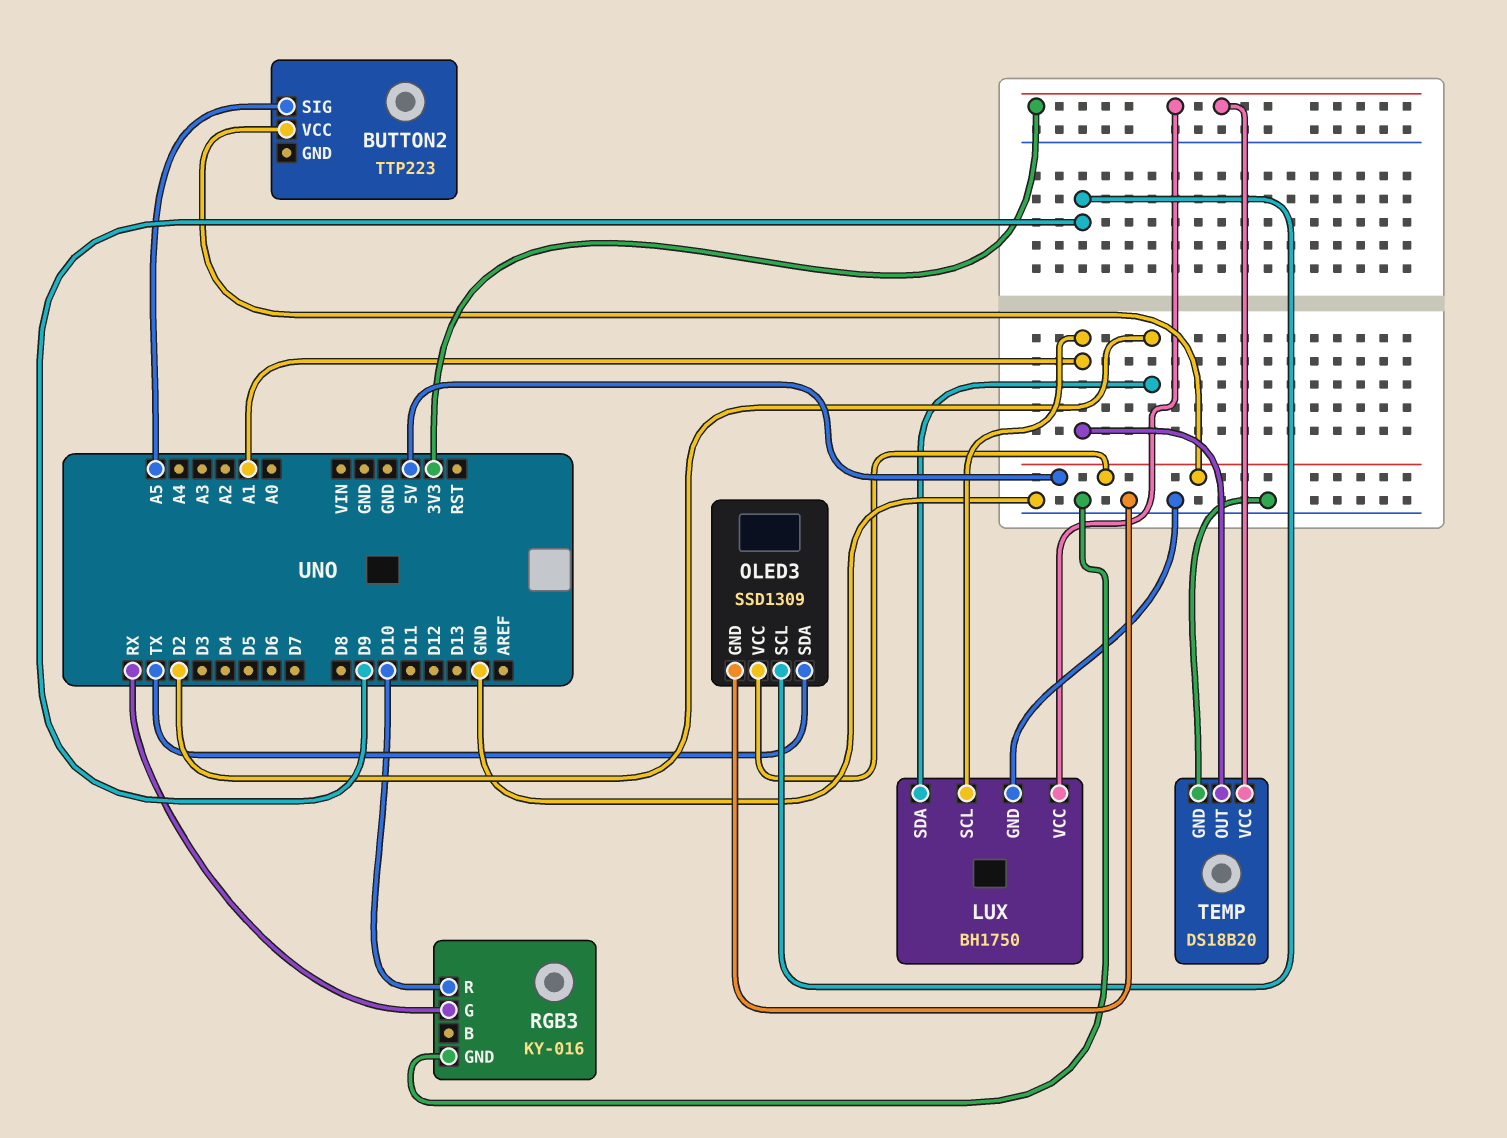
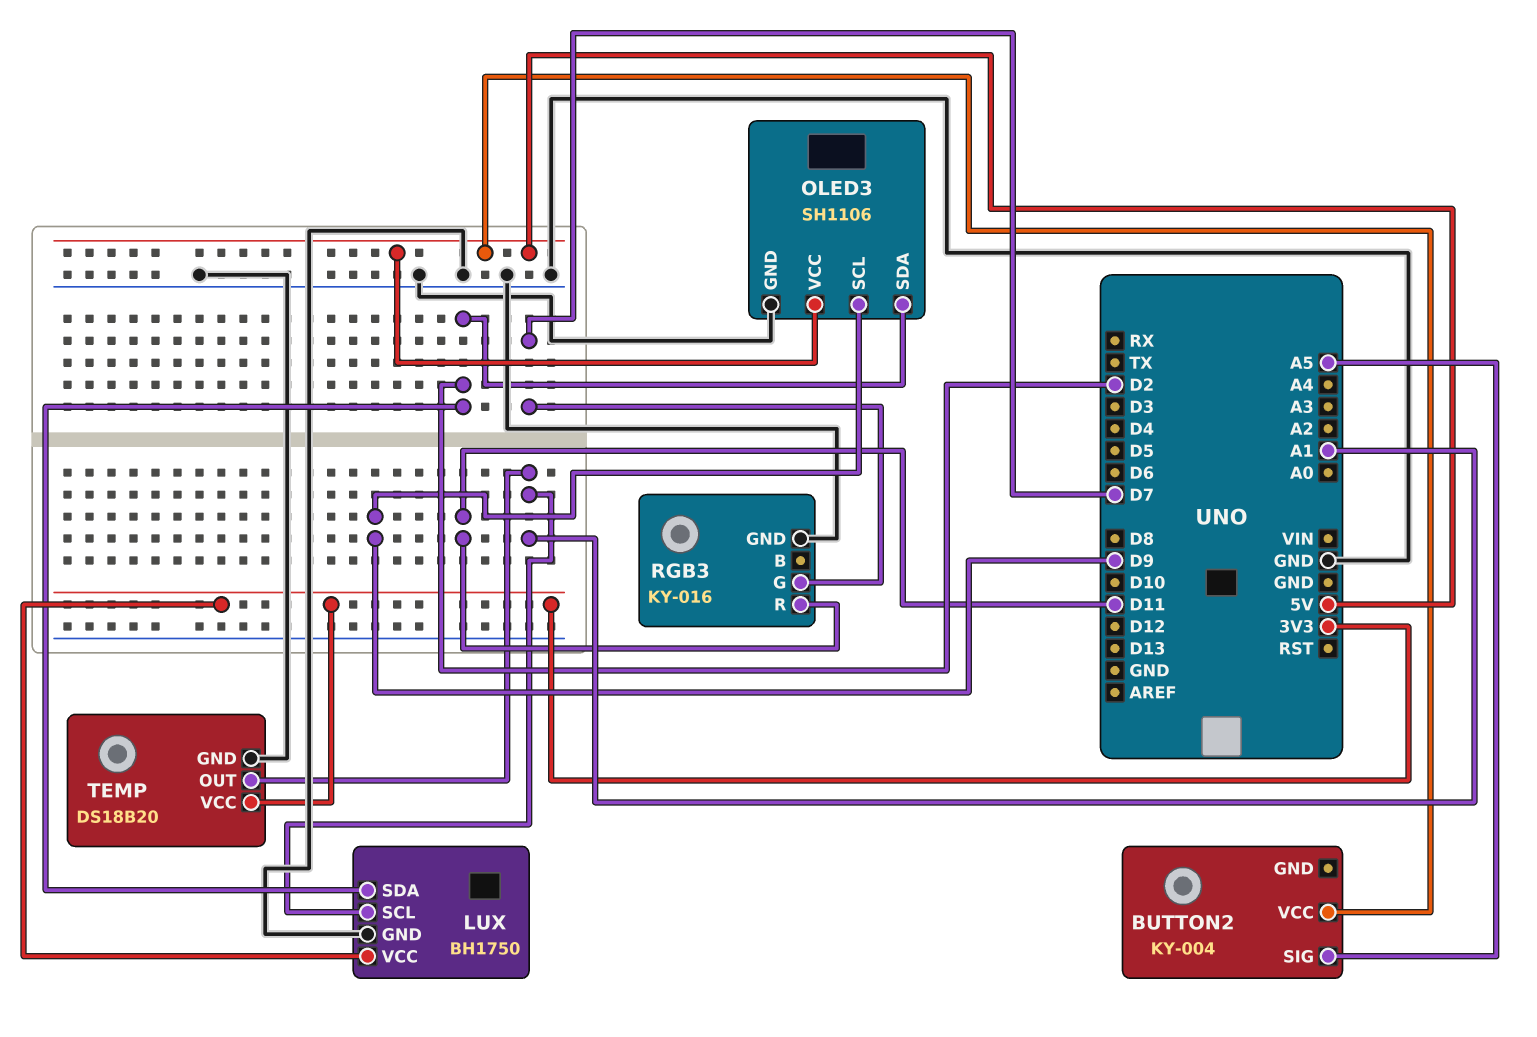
BUTTON2: TTP223 -> KY-004
OLED3: SSD1309 -> SH1106
OLED3 pin SDA: TX -> D2
RGB3 pin G: RX -> D7
RGB3 pin R: D10 -> D11

